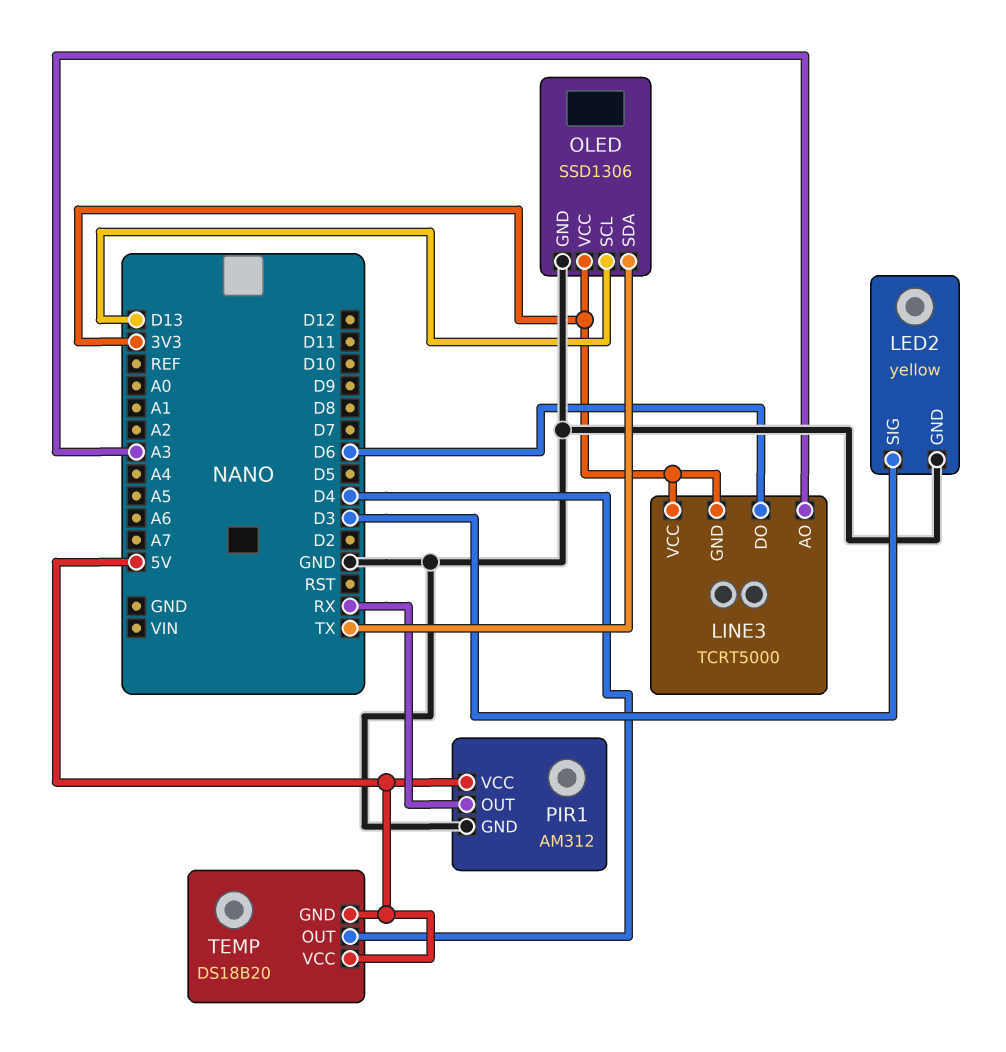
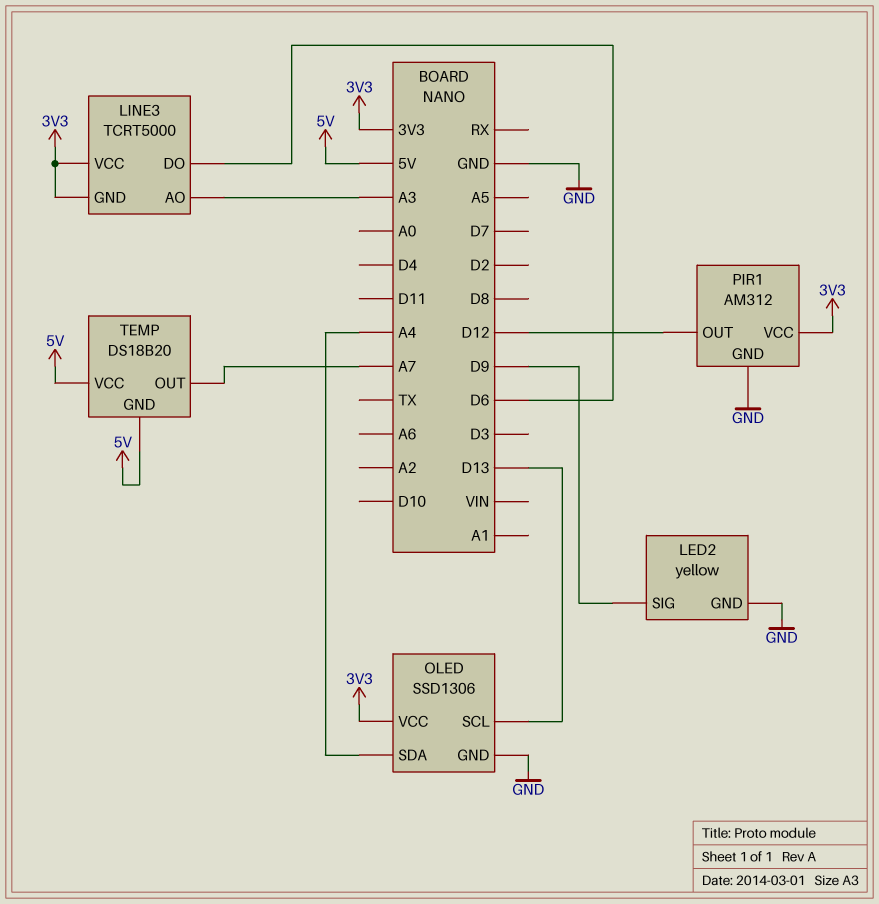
LED2 pin SIG: D3 -> D9
OLED pin SDA: TX -> A4
PIR1 pin OUT: RX -> D12
PIR1 pin VCC: 5V -> 3V3
TEMP pin OUT: D4 -> A7

